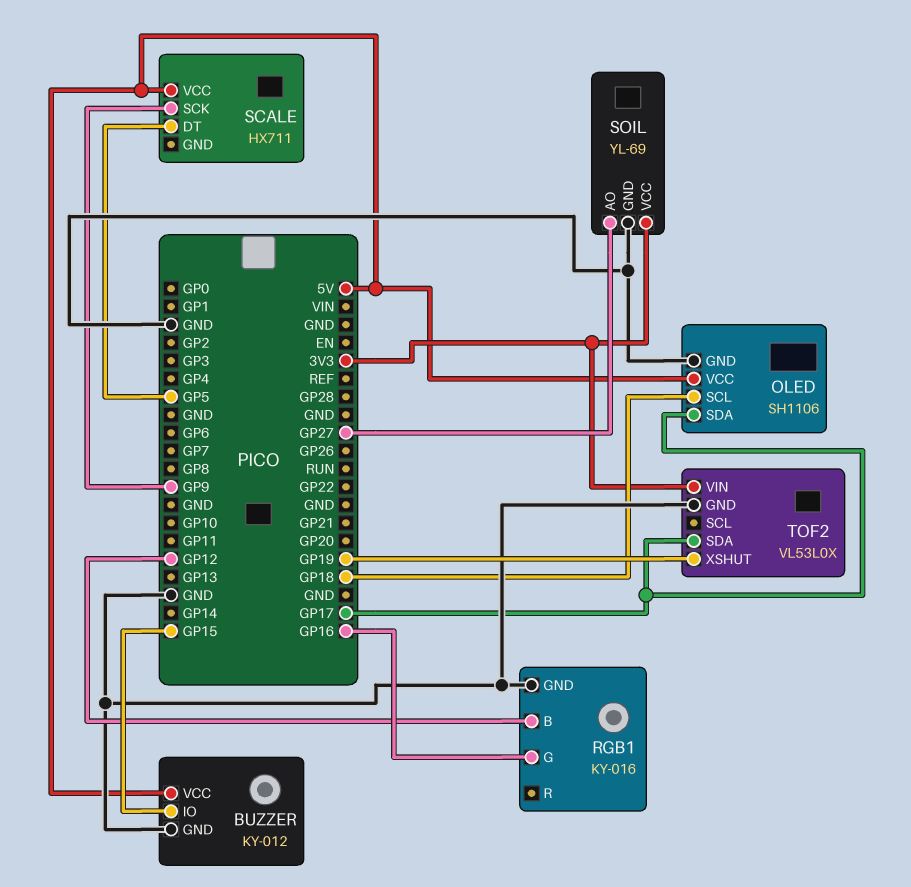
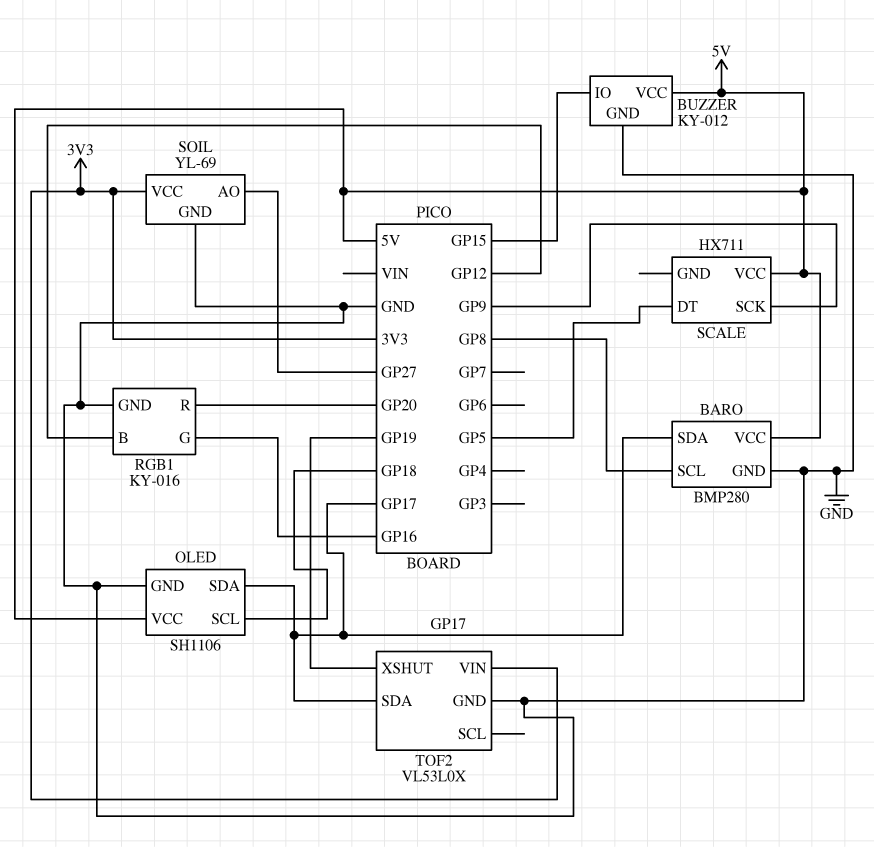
BARO: none -> BMP280
BARO pin GND: none -> GND
BARO pin SCL: none -> GP8
BARO pin SDA: none -> GP17
BARO pin VCC: none -> 5V
RGB1 pin R: none -> GP20

